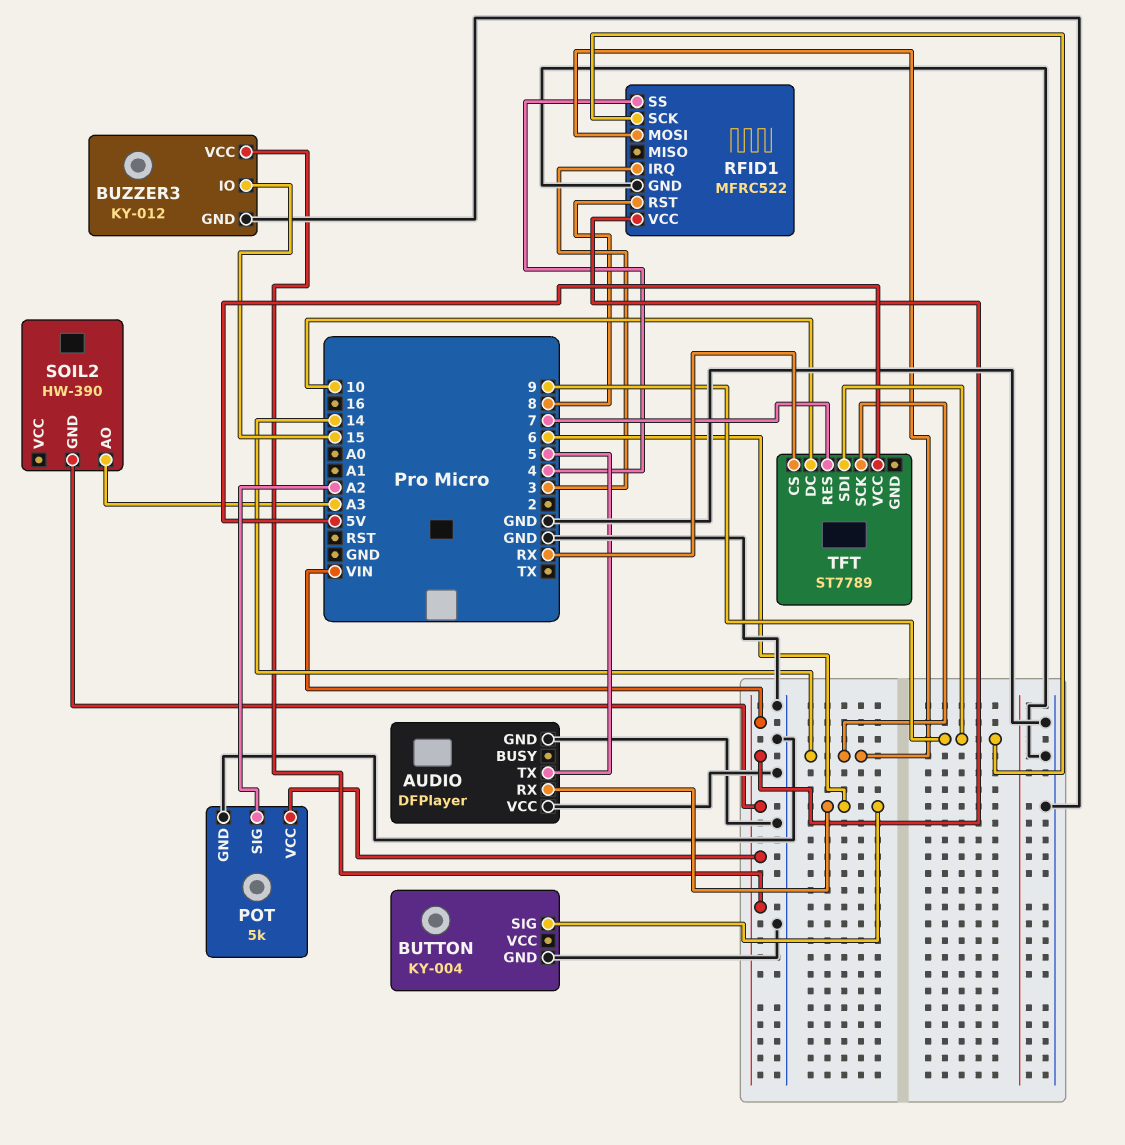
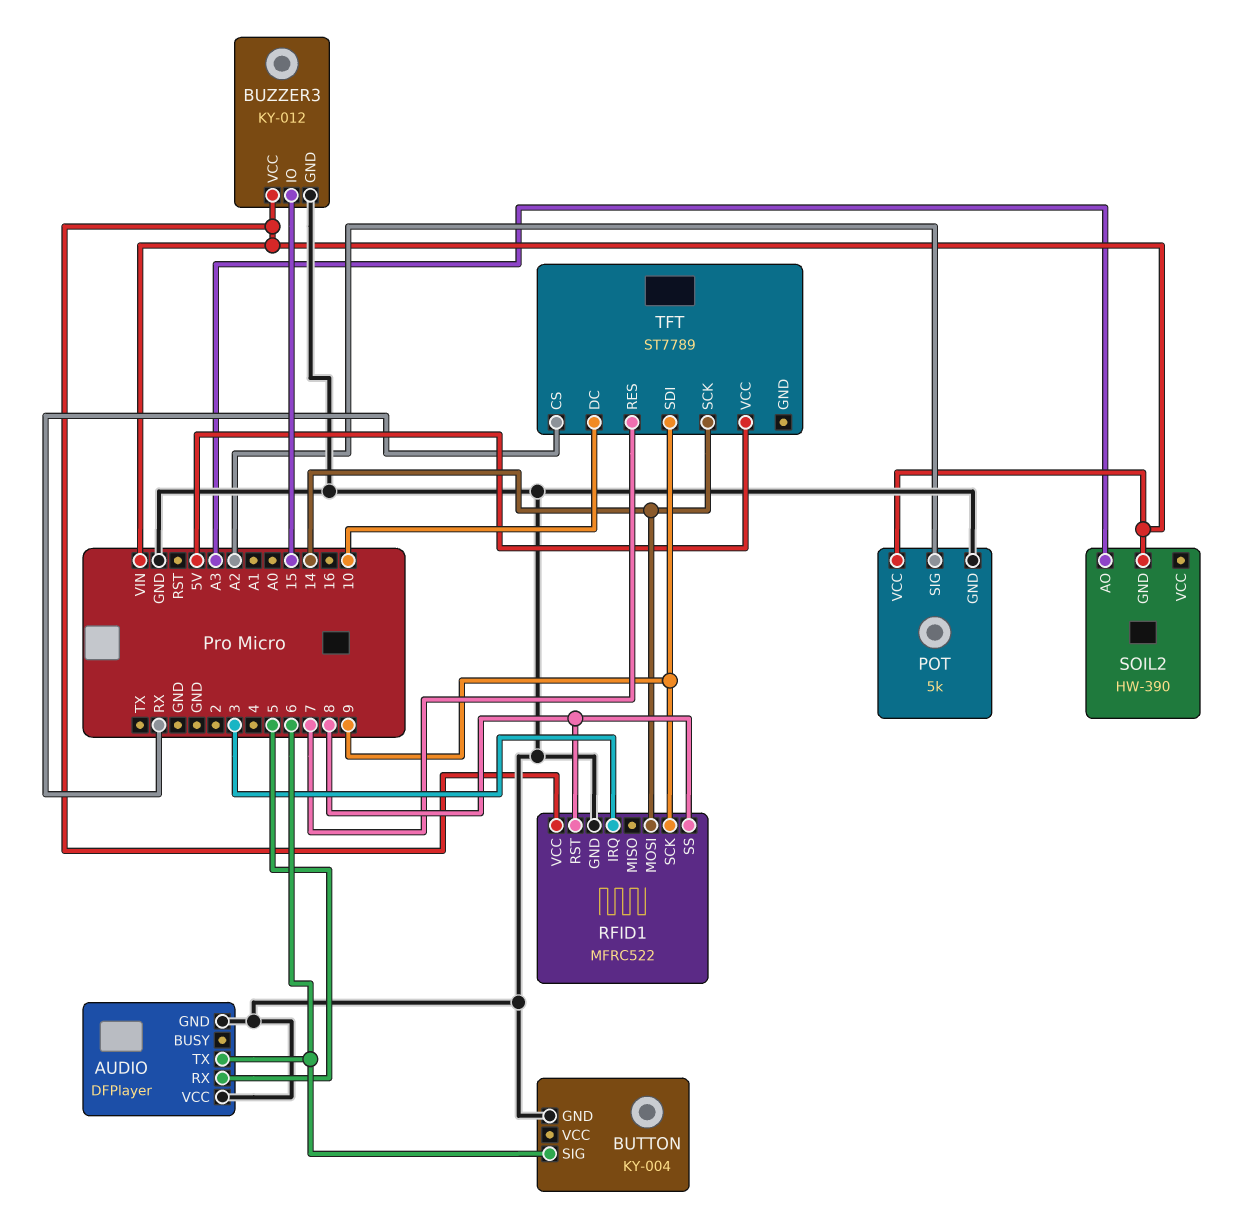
AUDIO pin RX: 6 -> 5
AUDIO pin TX: 5 -> 6
RFID1 pin SS: 4 -> 8

